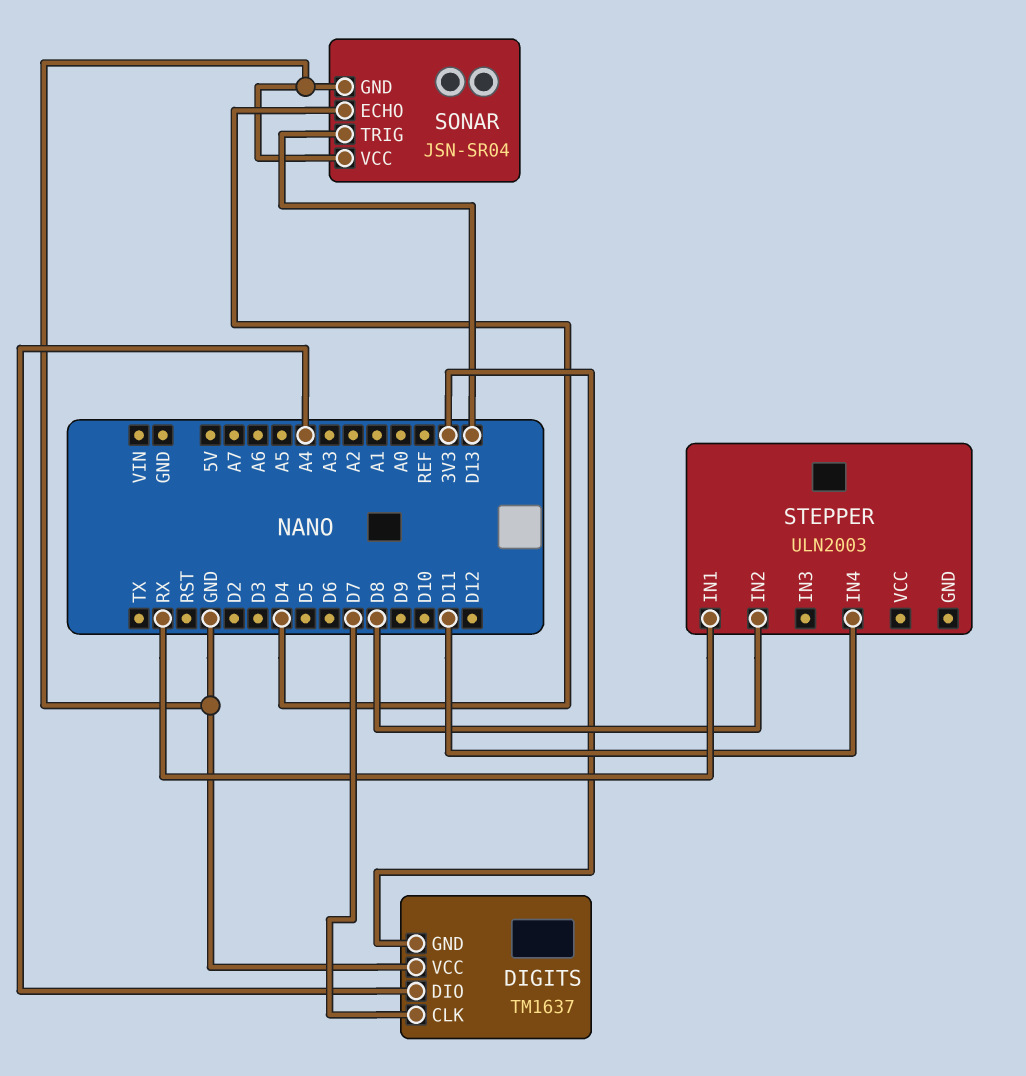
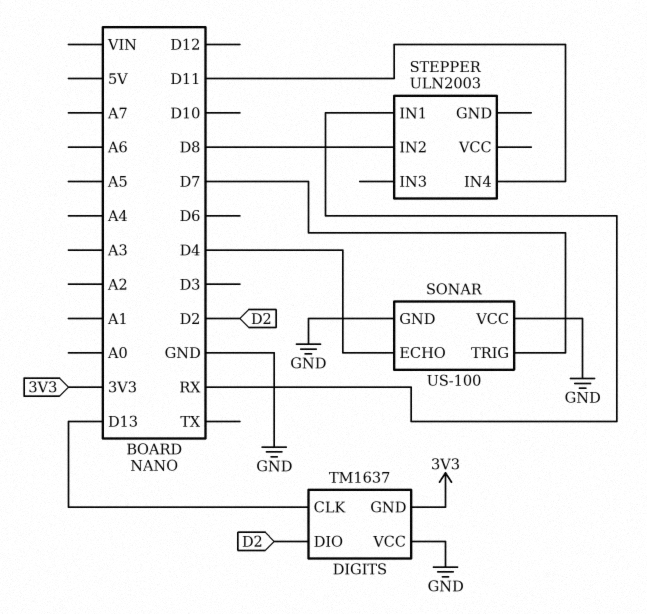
DIGITS pin CLK: D7 -> D13
DIGITS pin DIO: A4 -> D2
SONAR: JSN-SR04 -> US-100
SONAR pin TRIG: D13 -> D7

